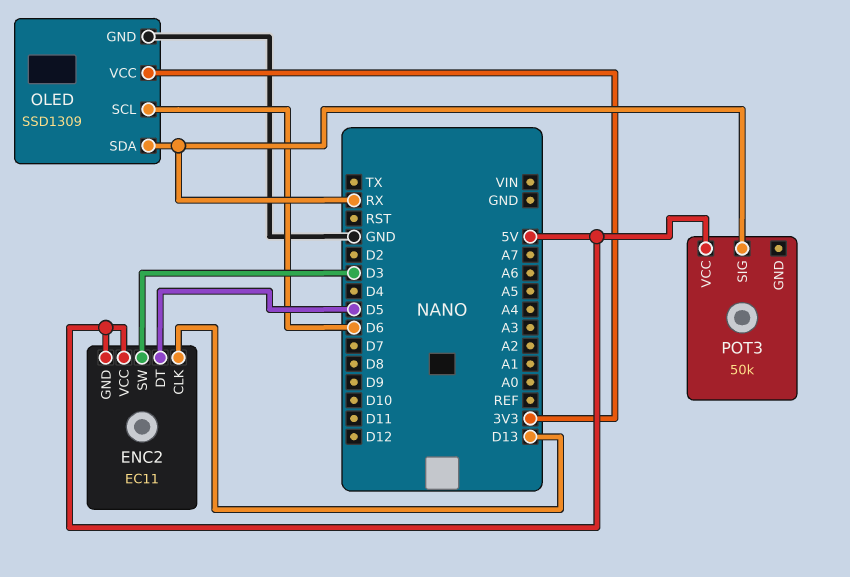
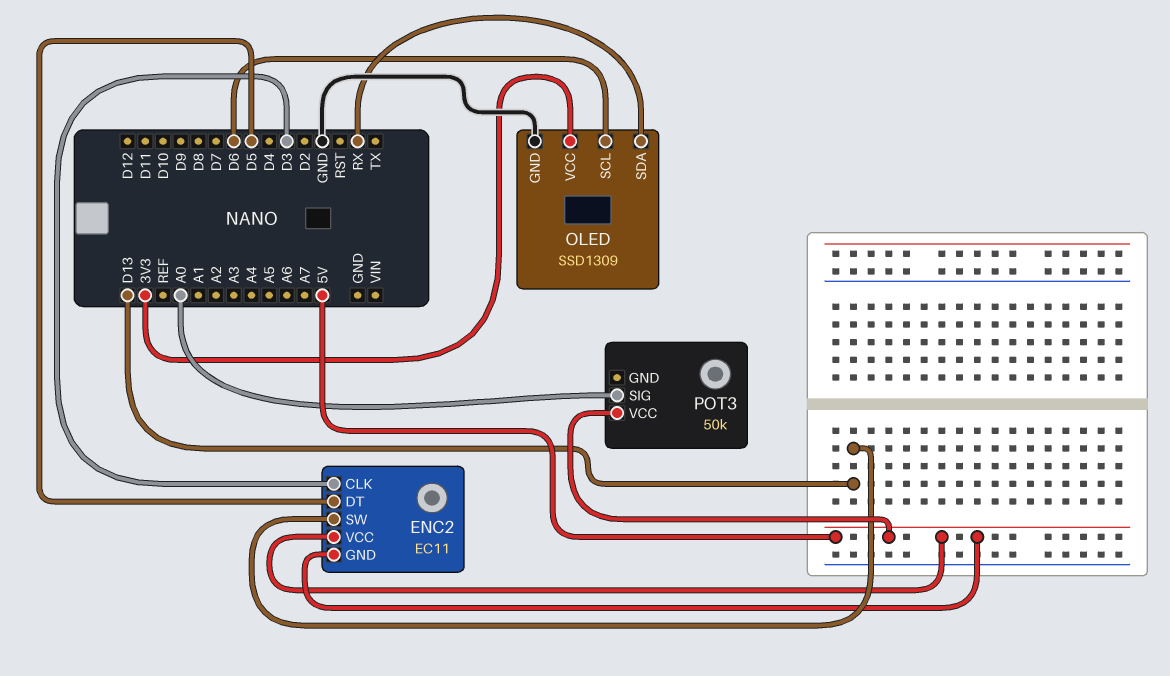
ENC2 pin CLK: D13 -> D3
ENC2 pin SW: D3 -> D13
POT3 pin SIG: RX -> A0

